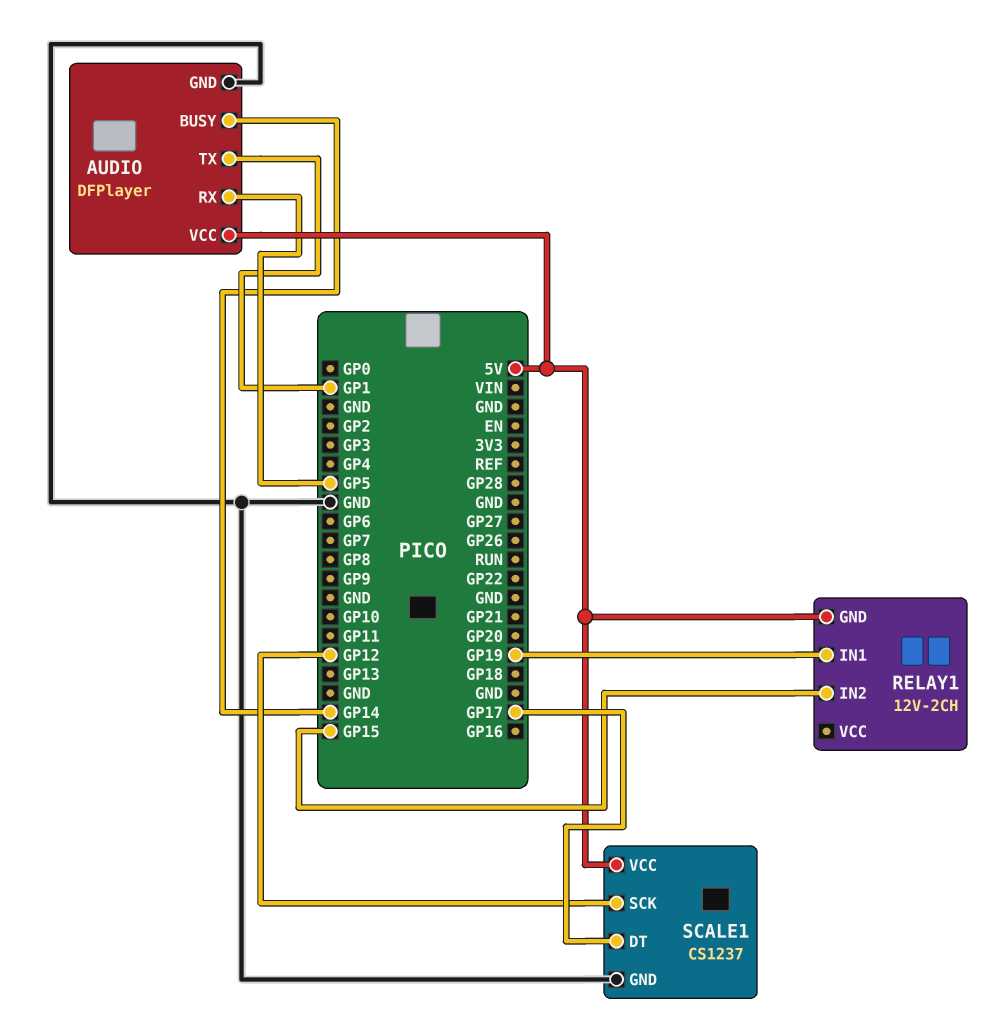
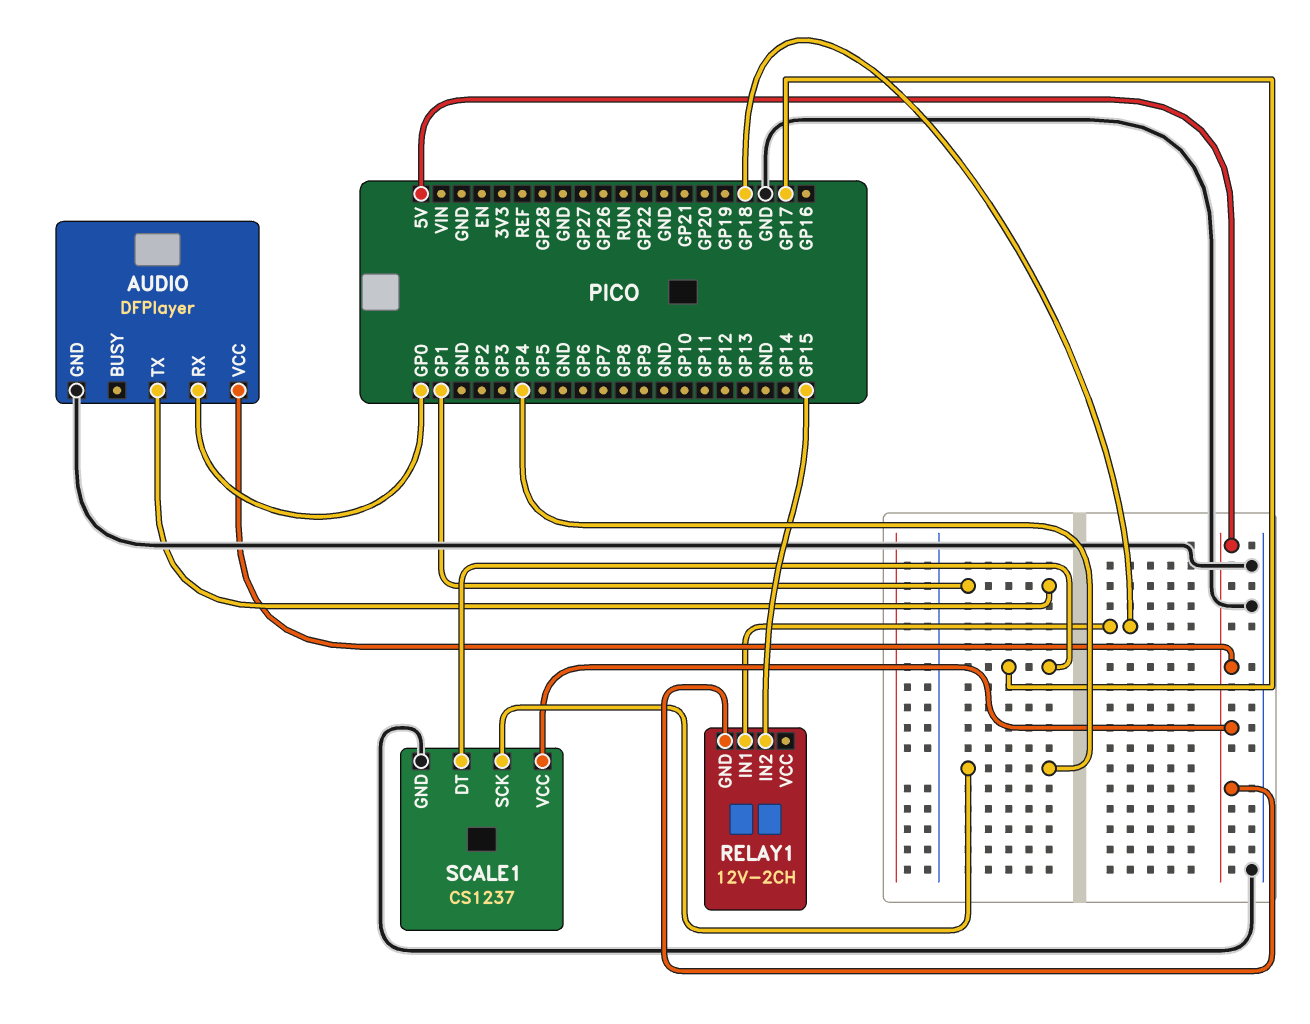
AUDIO pin BUSY: GP14 -> none
AUDIO pin RX: GP5 -> GP0
RELAY1 pin IN1: GP19 -> GP18
SCALE1 pin SCK: GP12 -> GP4

